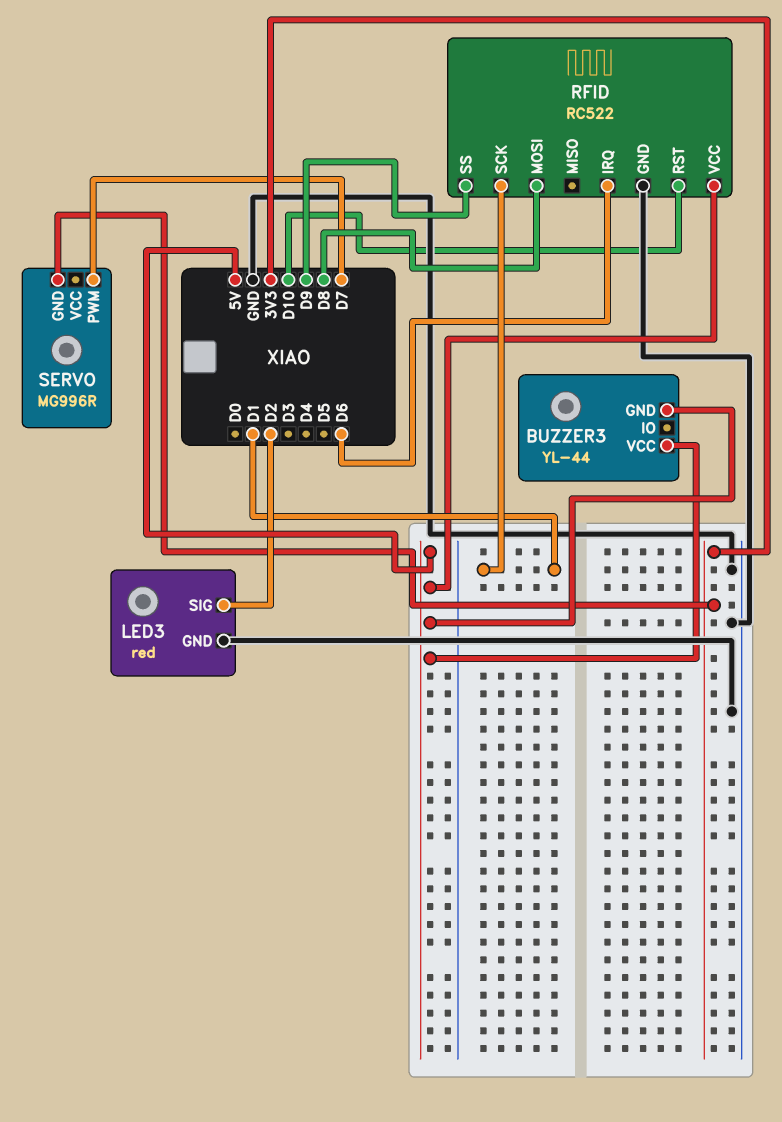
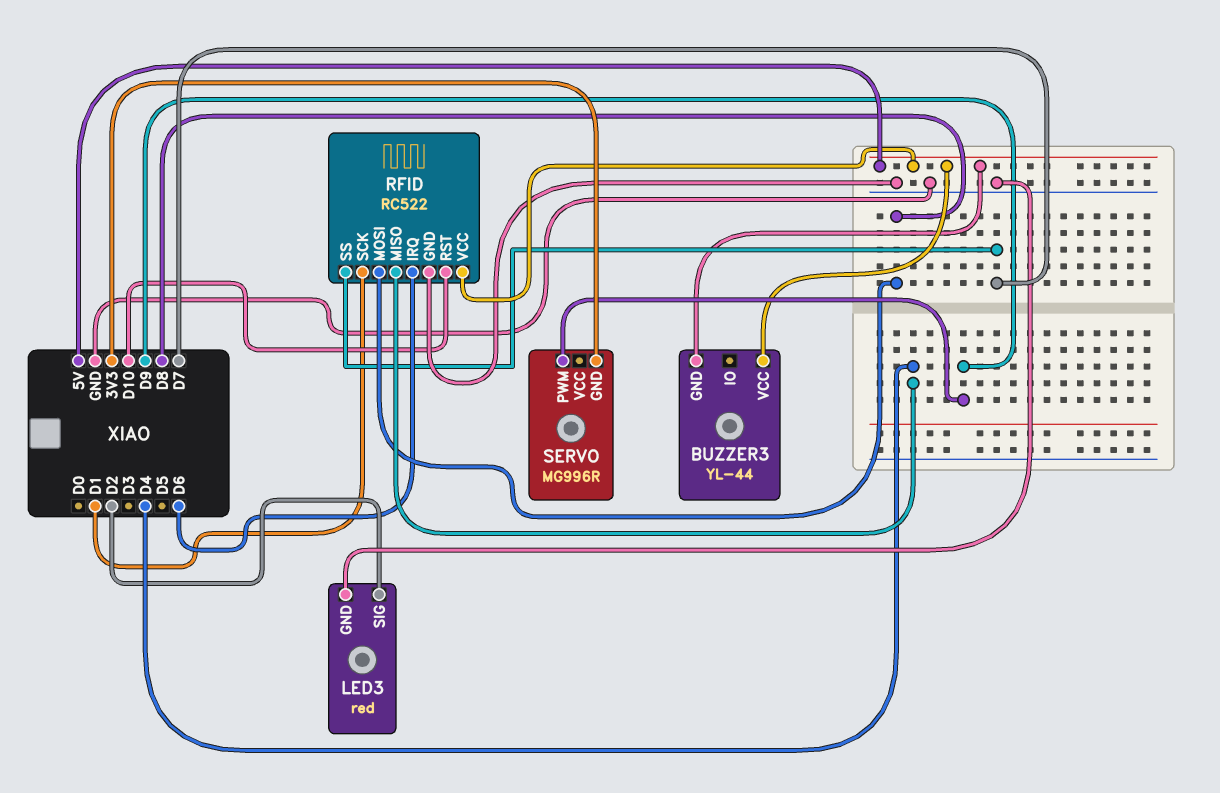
RFID pin MISO: none -> D4
RFID pin SS: D9 -> D7
SERVO pin PWM: D7 -> D9

